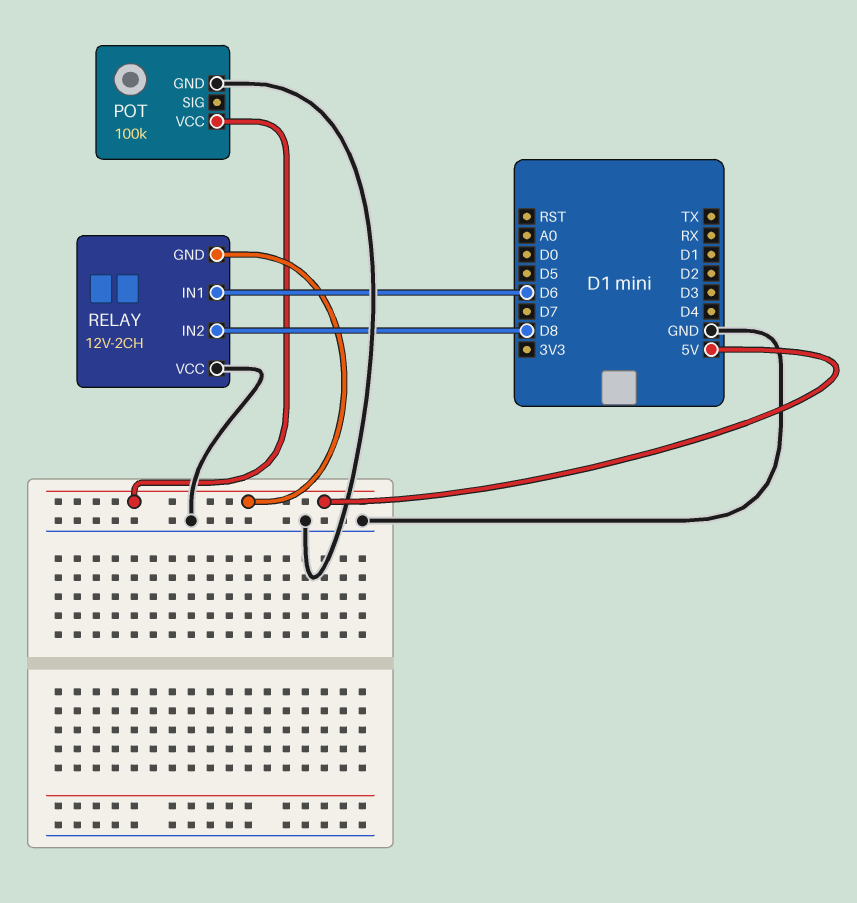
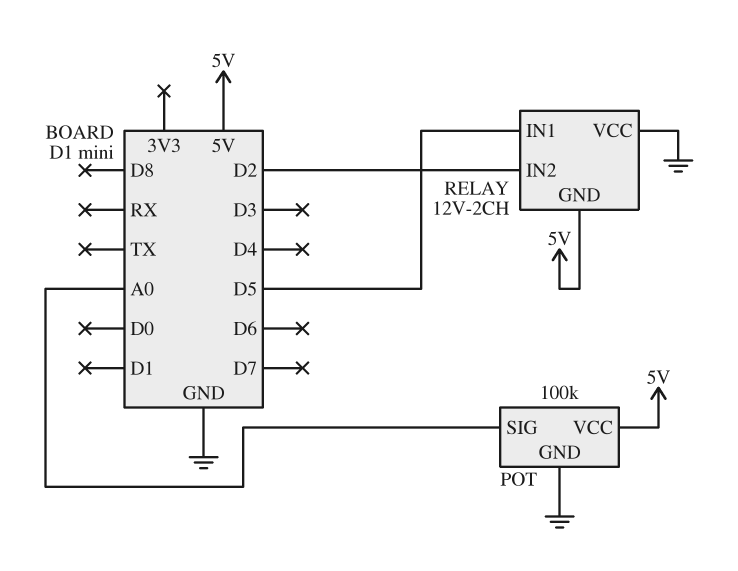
POT pin SIG: none -> A0
RELAY pin IN1: D6 -> D5
RELAY pin IN2: D8 -> D2

